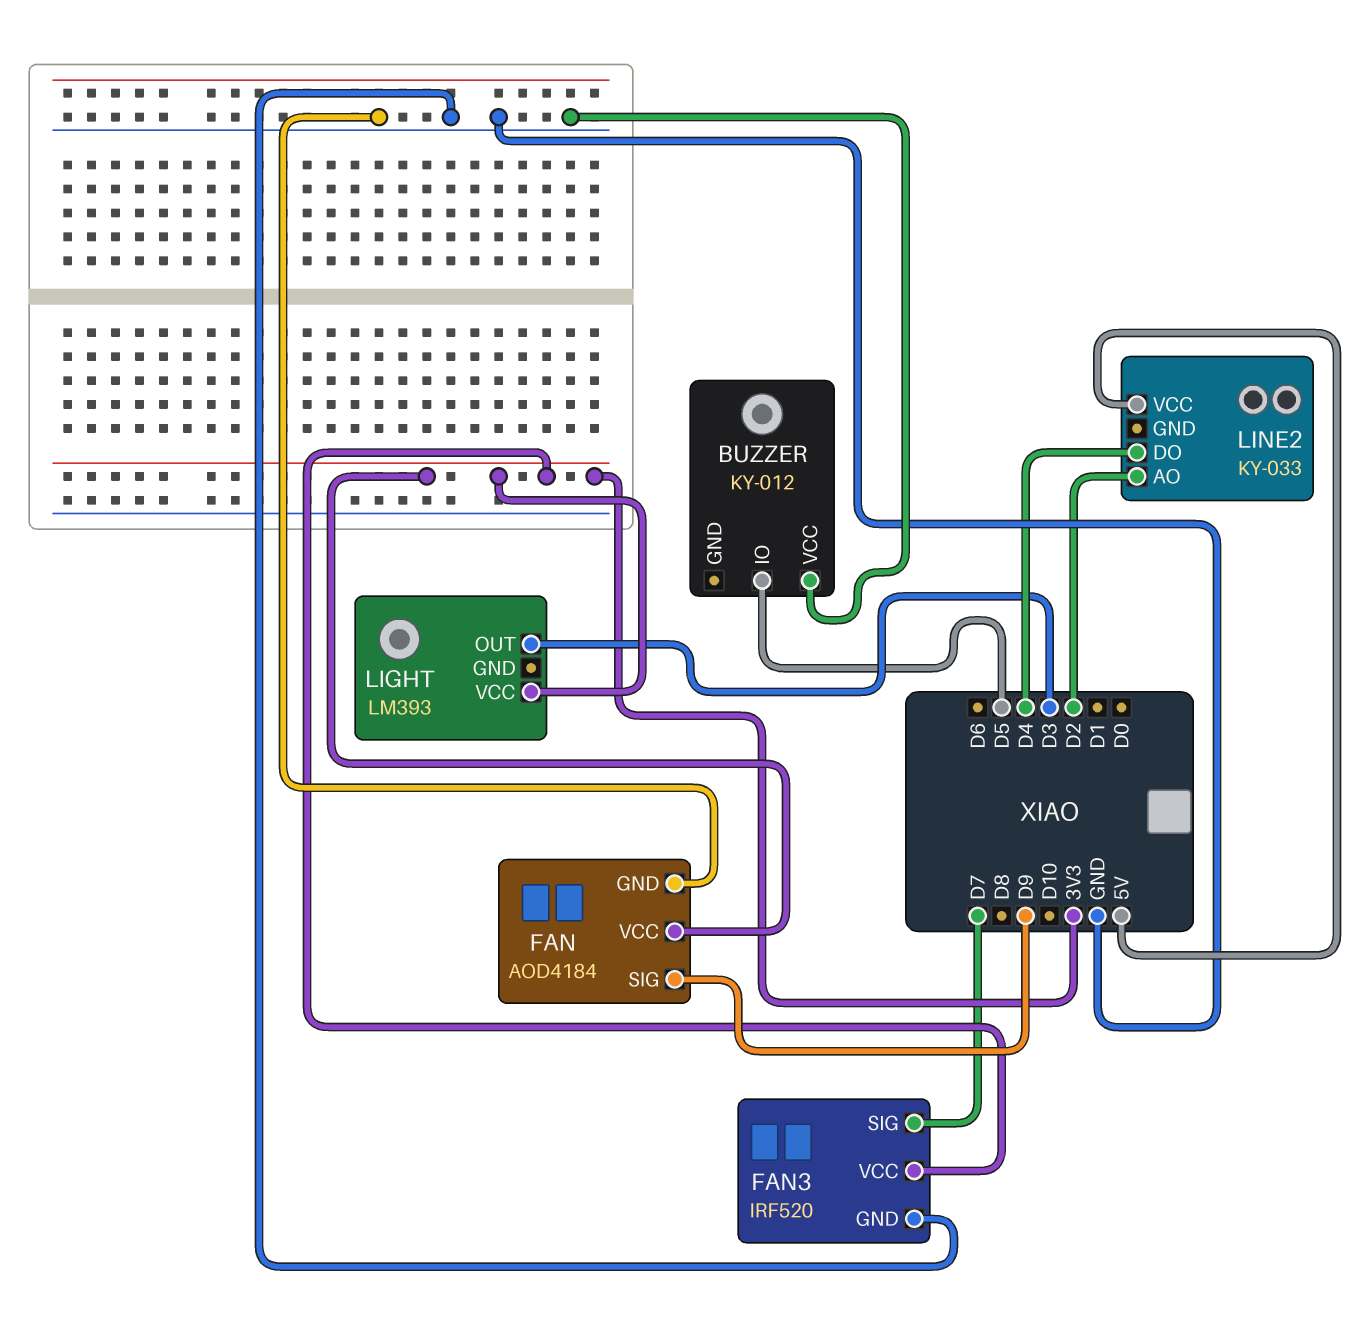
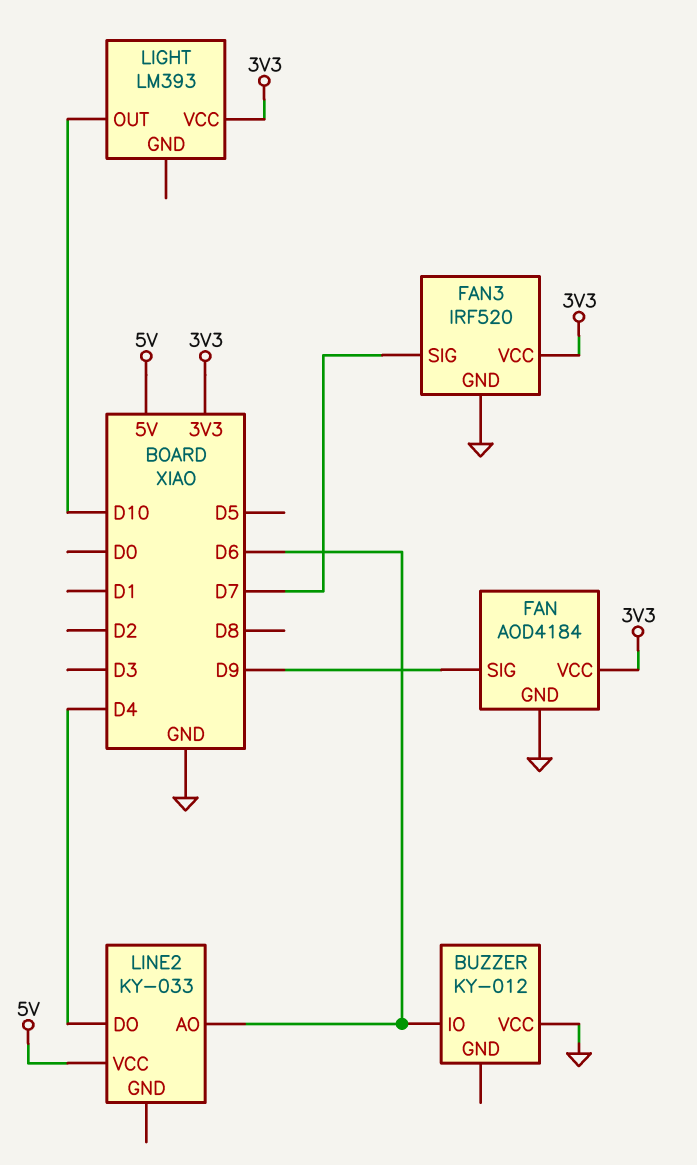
BUZZER pin IO: D5 -> D6
LIGHT pin OUT: D3 -> D10
LINE2 pin AO: D2 -> D6

